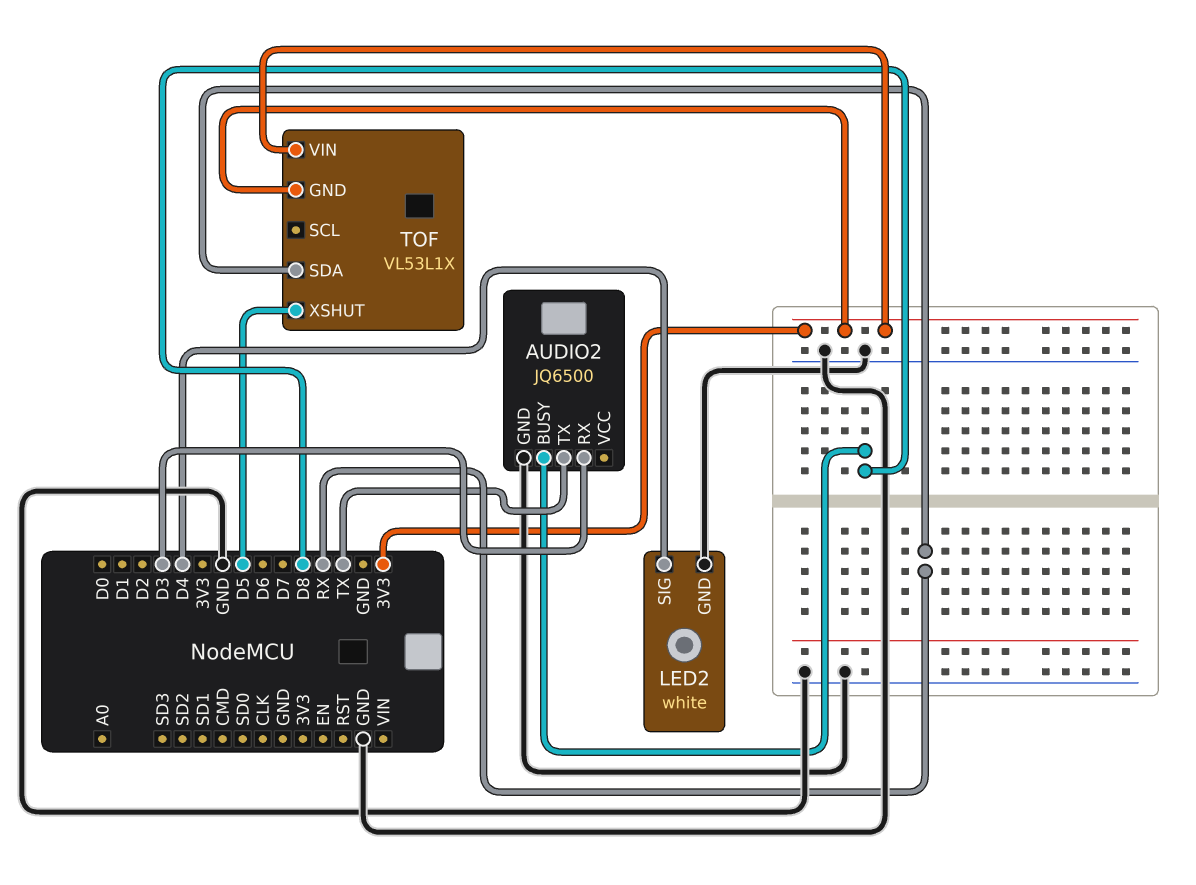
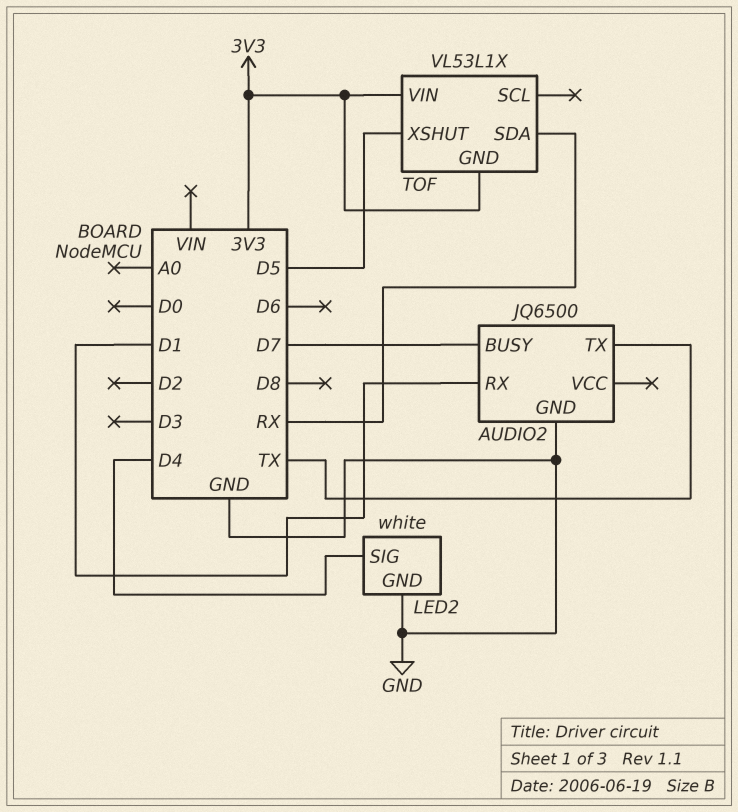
AUDIO2 pin BUSY: D8 -> D7
AUDIO2 pin RX: D3 -> D1

